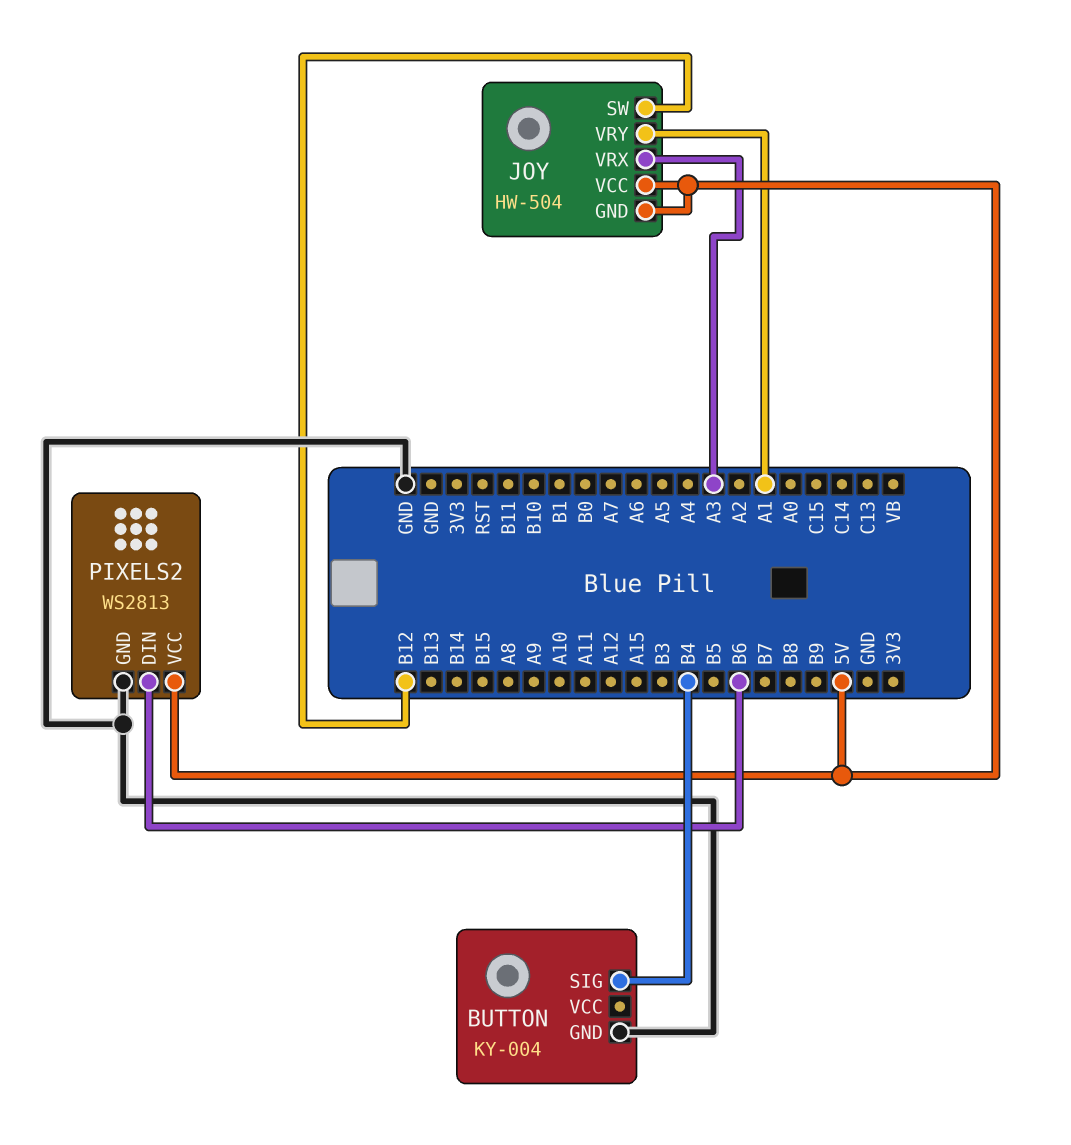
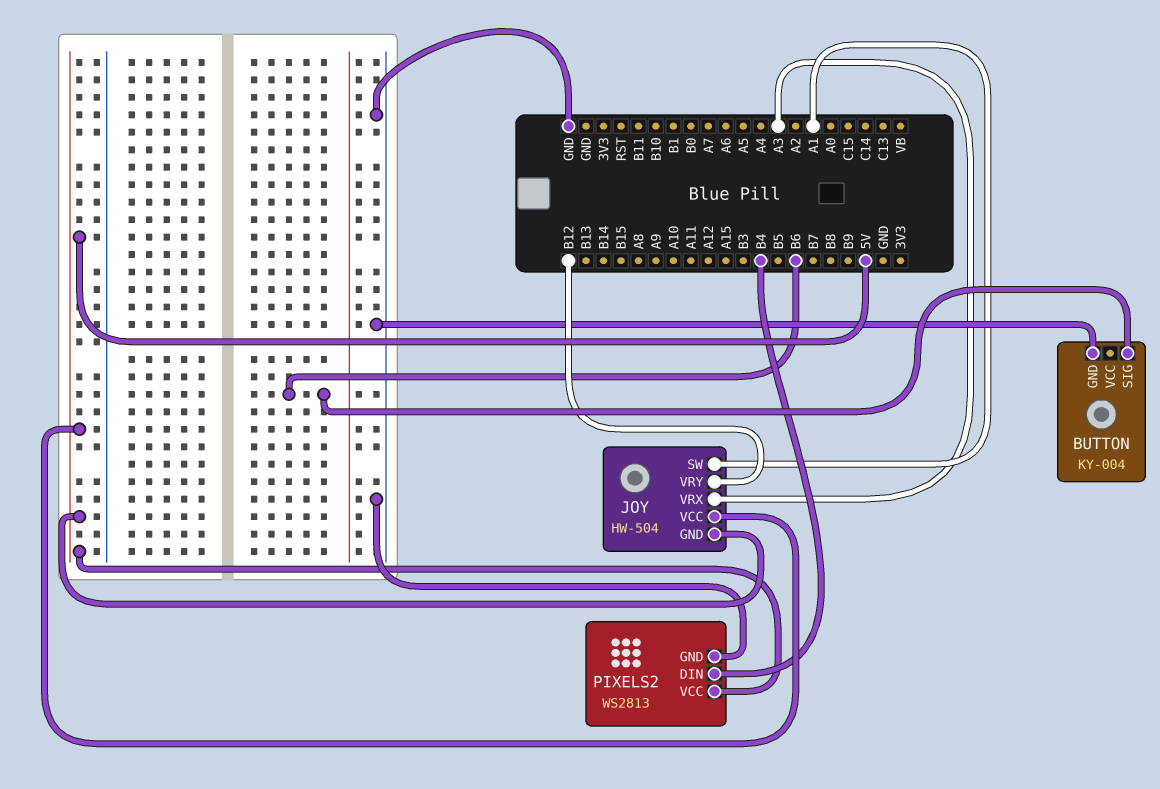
BUTTON pin SIG: B4 -> B6
JOY pin SW: B12 -> A1
JOY pin VRY: A1 -> B12
PIXELS2 pin DIN: B6 -> B4

